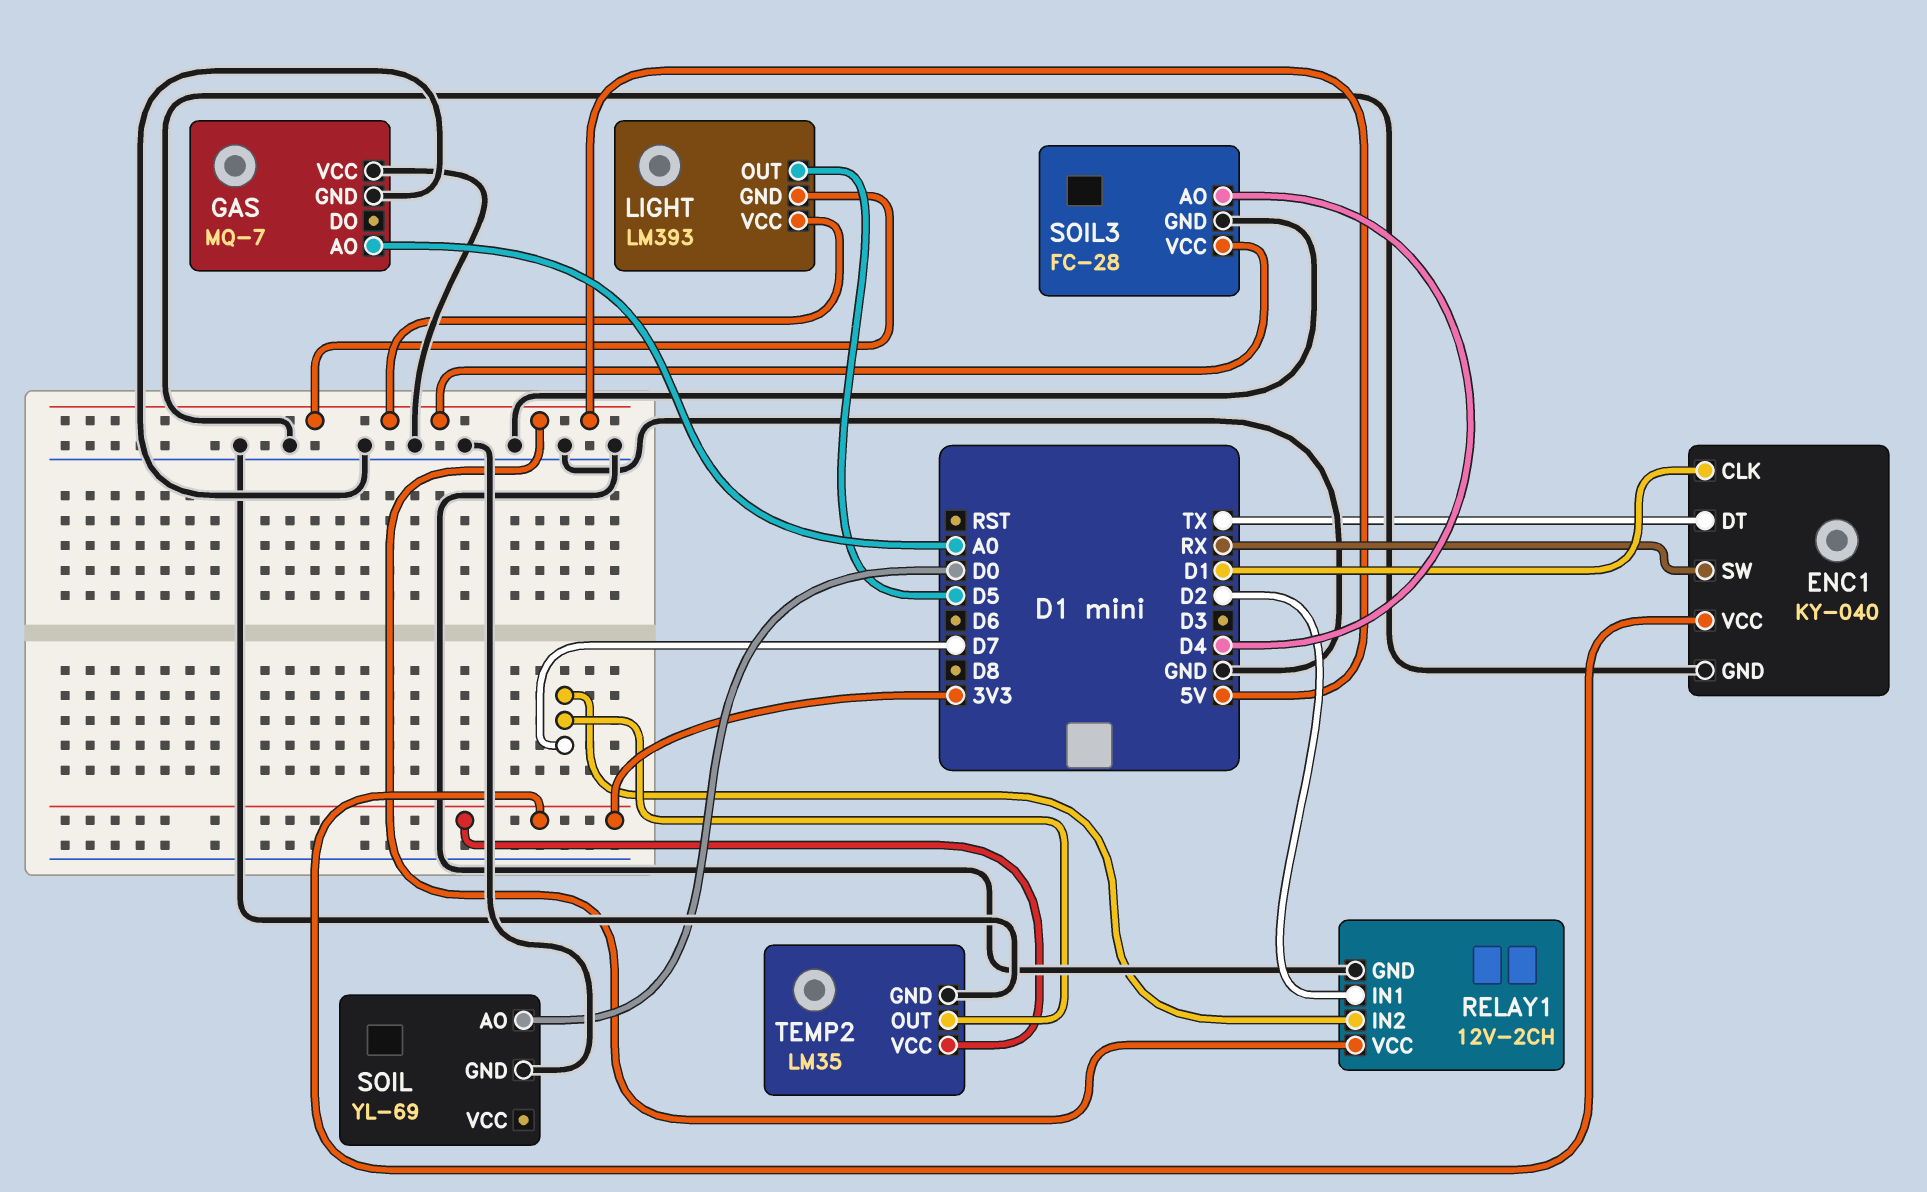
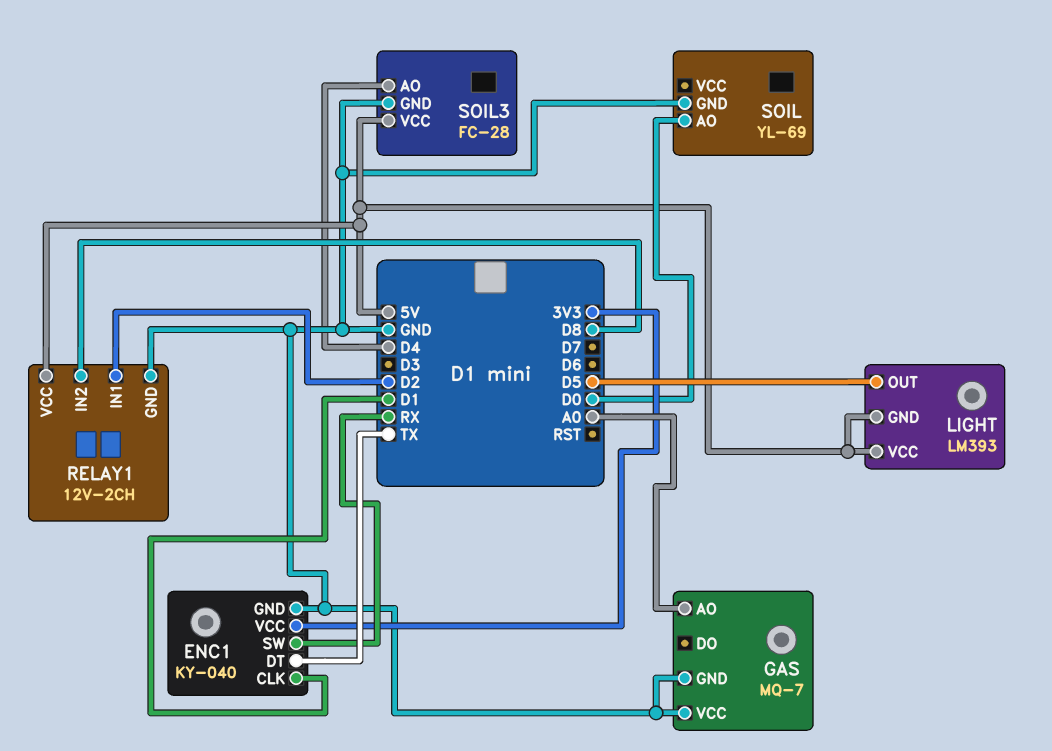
RELAY1 pin IN2: D7 -> D8
TEMP2: LM35 -> none
TEMP2 pin GND: GND -> none
TEMP2 pin OUT: D7 -> none
TEMP2 pin VCC: 3V3 -> none

